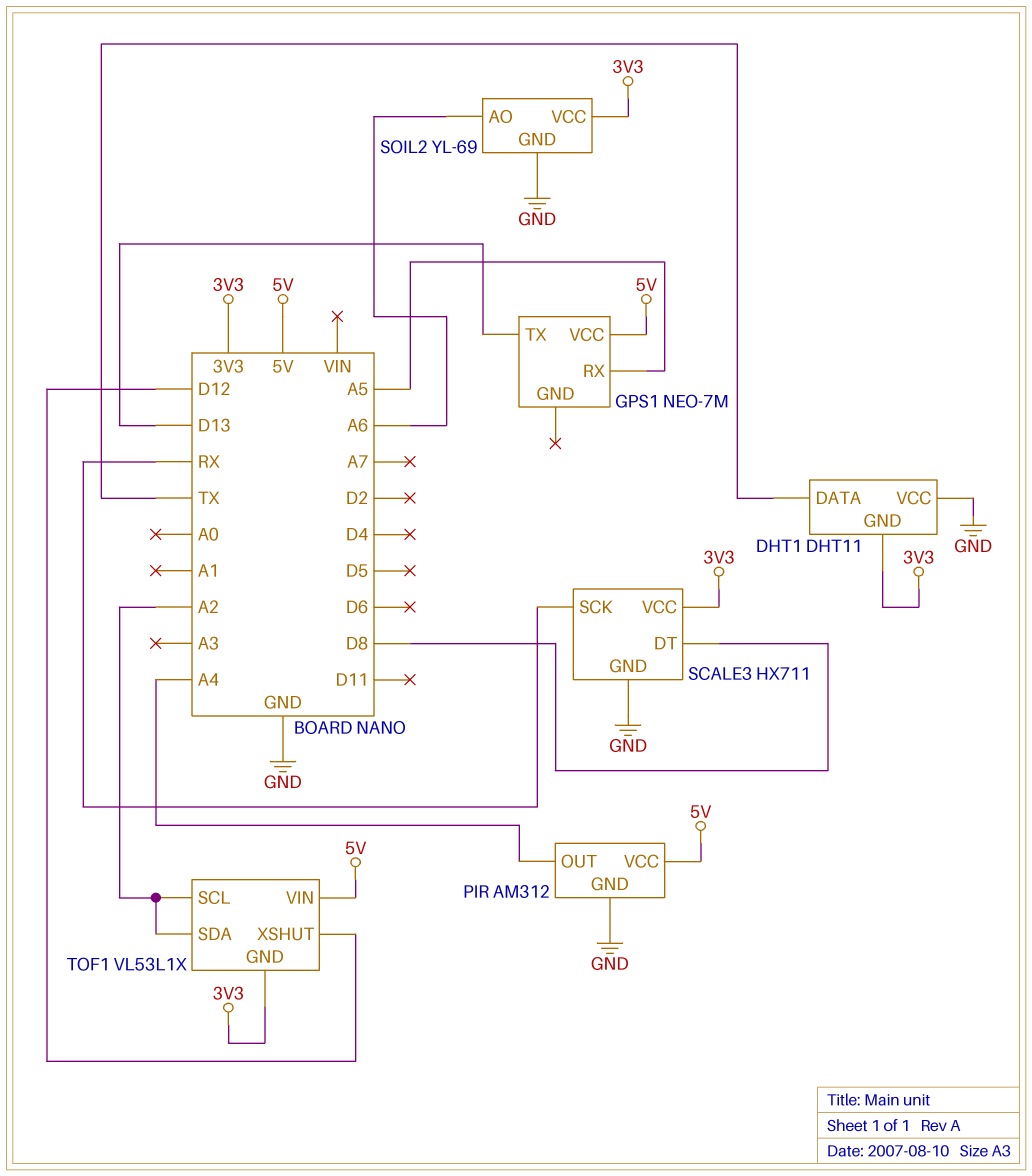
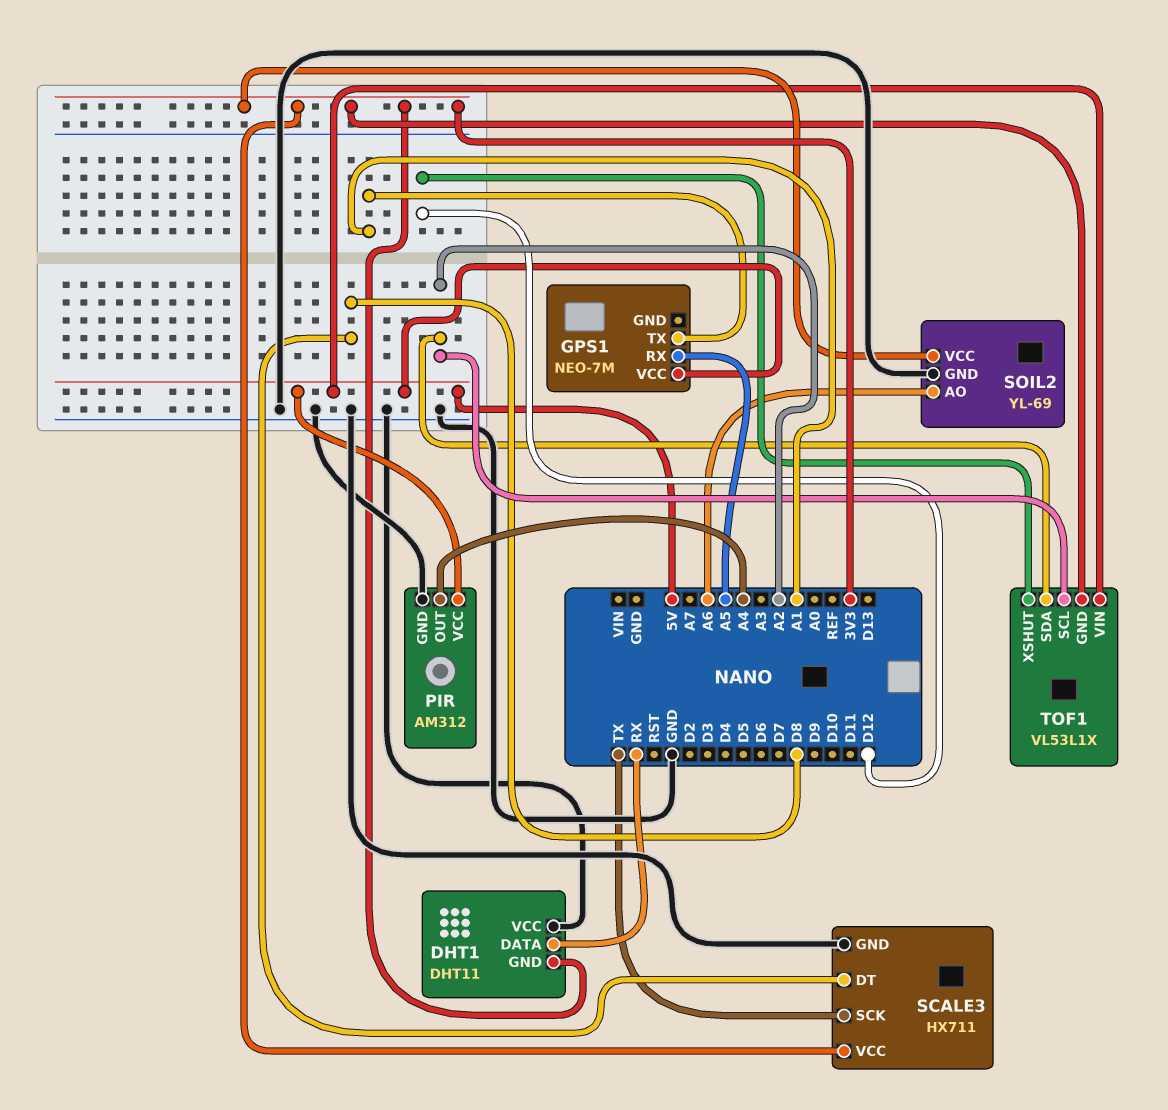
DHT1 pin DATA: TX -> RX
GPS1 pin TX: D13 -> A1
SCALE3 pin SCK: RX -> TX

